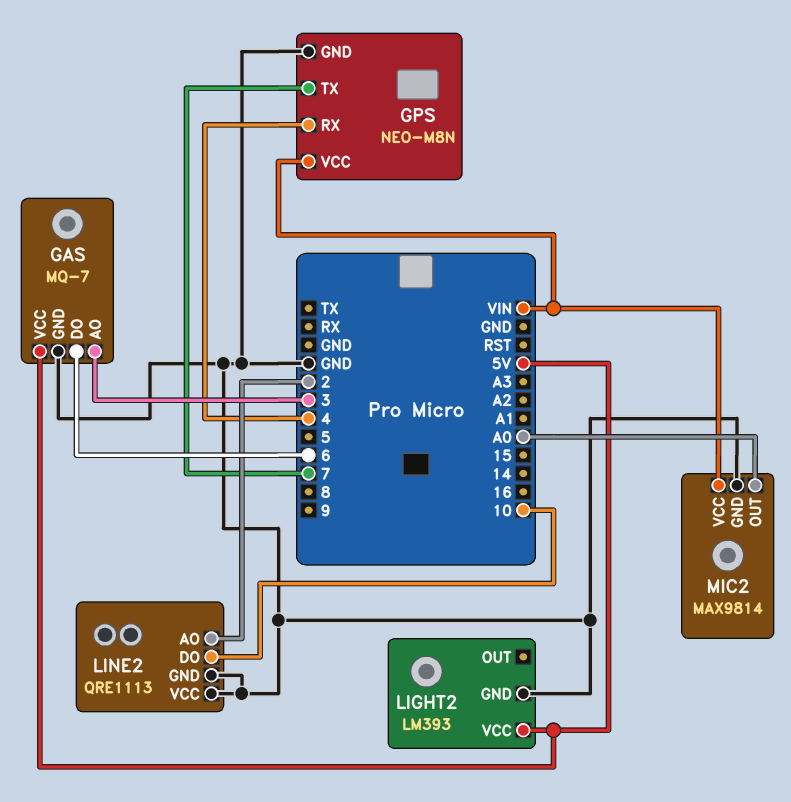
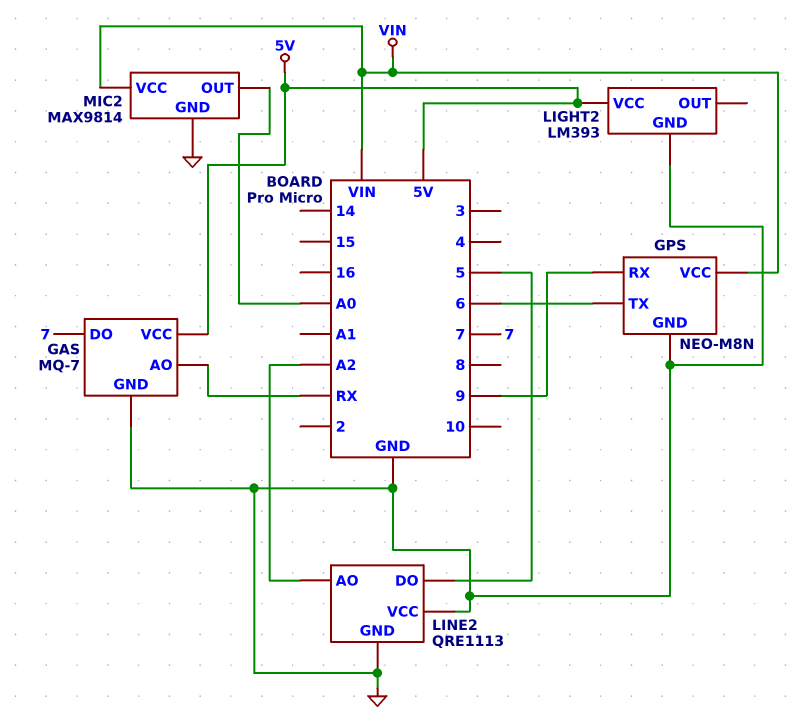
GAS pin AO: 3 -> RX
GAS pin DO: 6 -> 7
GPS pin RX: 4 -> 9
GPS pin TX: 7 -> 6
LINE2 pin AO: 2 -> A2
LINE2 pin DO: 10 -> 5

